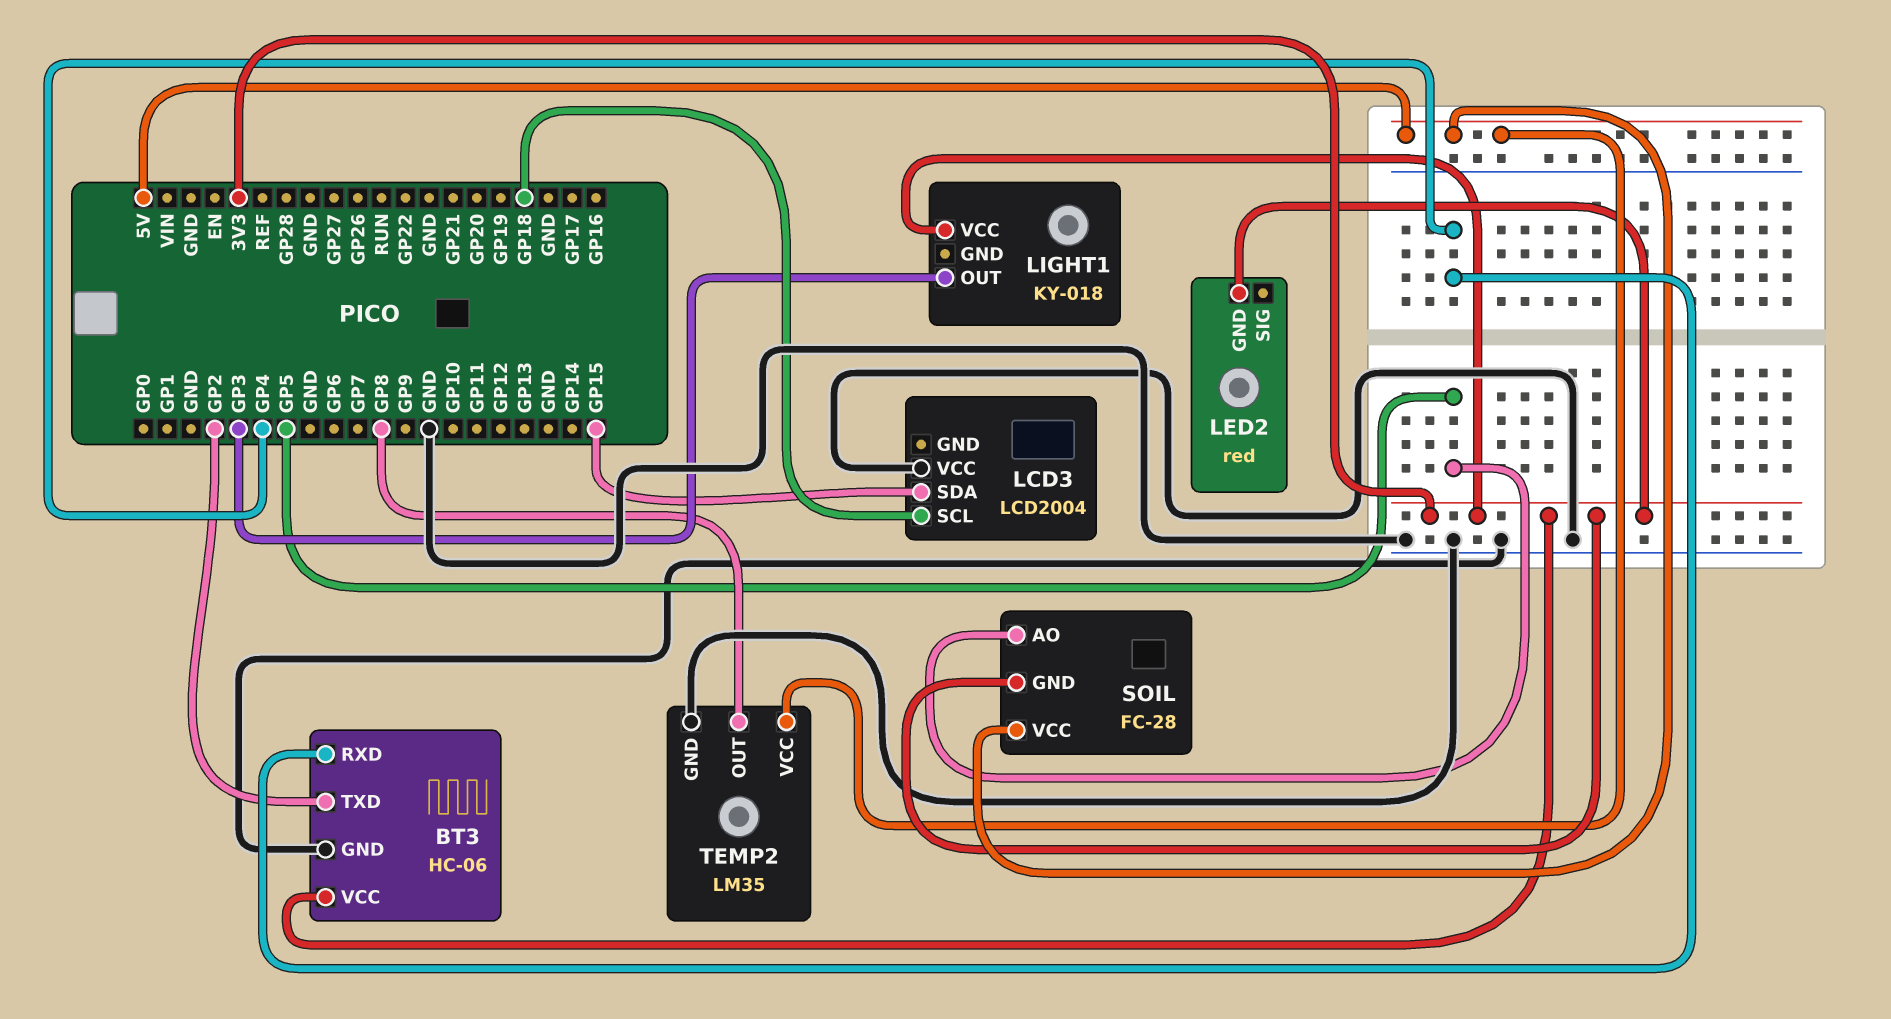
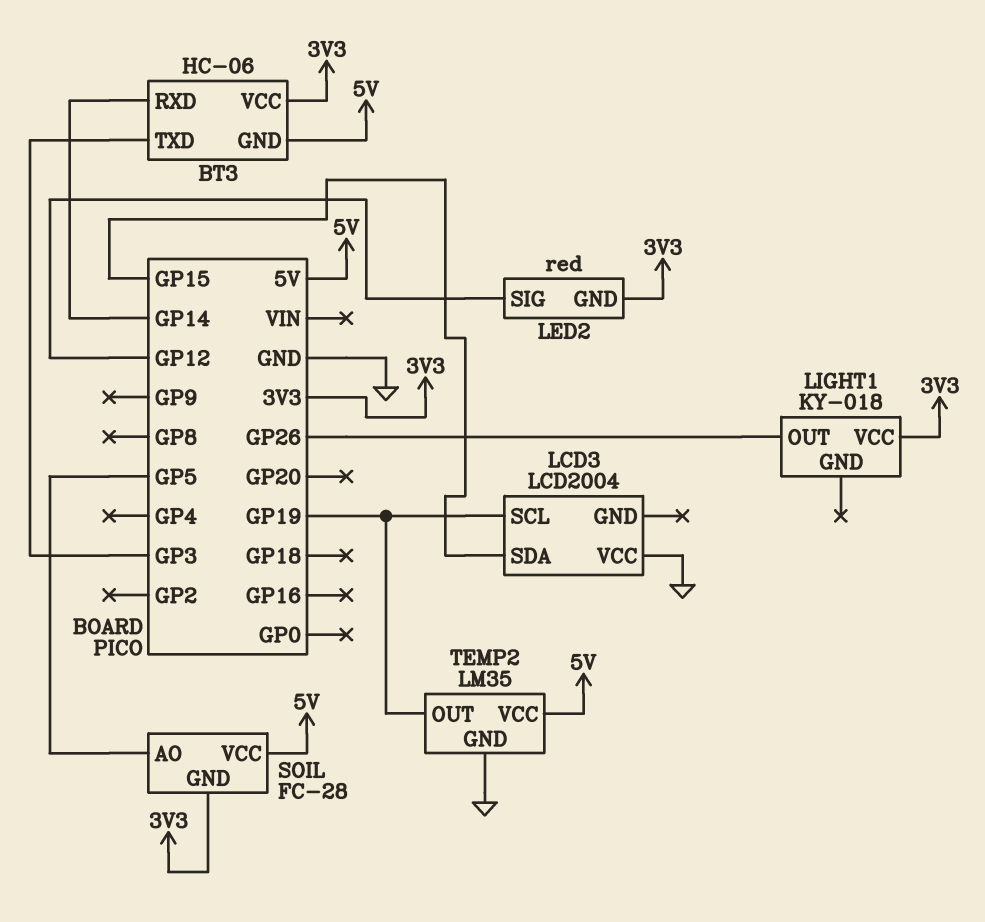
BT3 pin GND: GND -> 5V
BT3 pin RXD: GP4 -> GP14
BT3 pin TXD: GP2 -> GP3
LCD3 pin SCL: GP18 -> GP19
LED2 pin SIG: none -> GP12
LIGHT1 pin OUT: GP3 -> GP26
TEMP2 pin OUT: GP8 -> GP19

